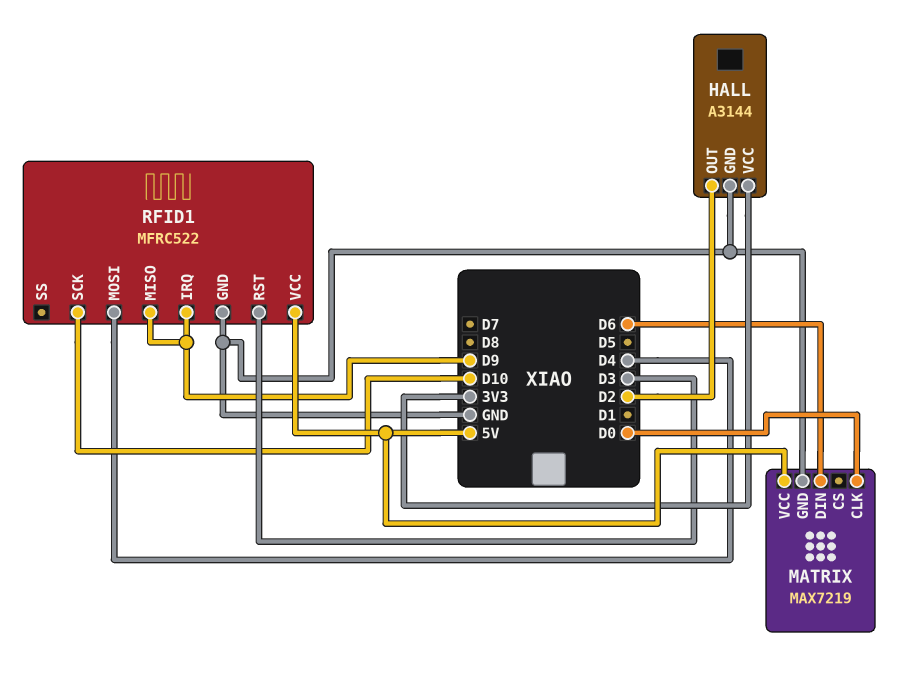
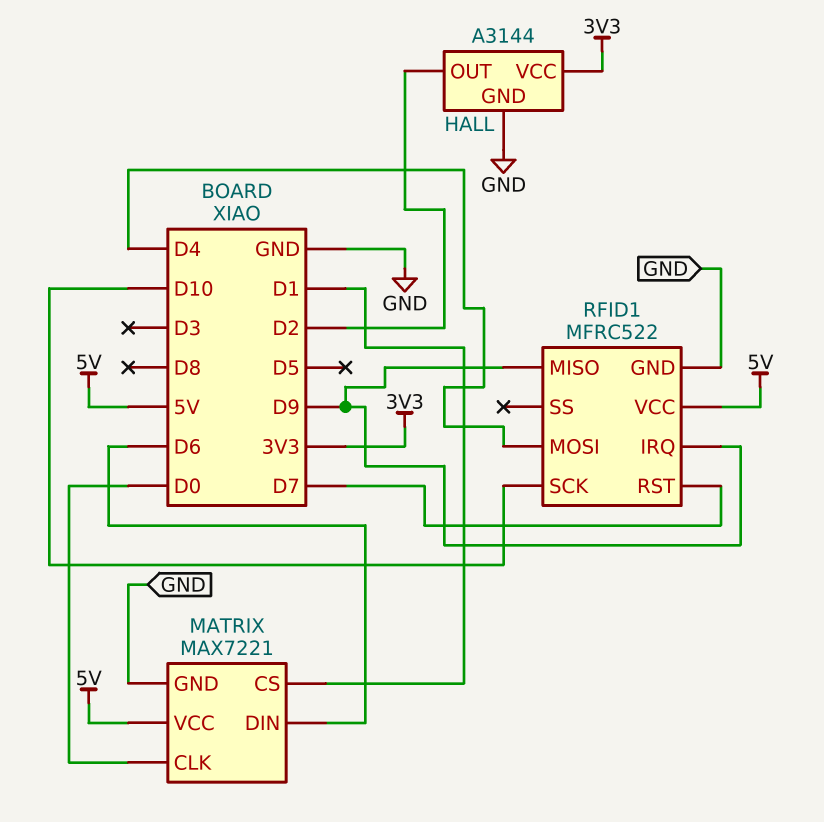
MATRIX: MAX7219 -> MAX7221
MATRIX pin CS: none -> D1
RFID1 pin RST: D3 -> D7

